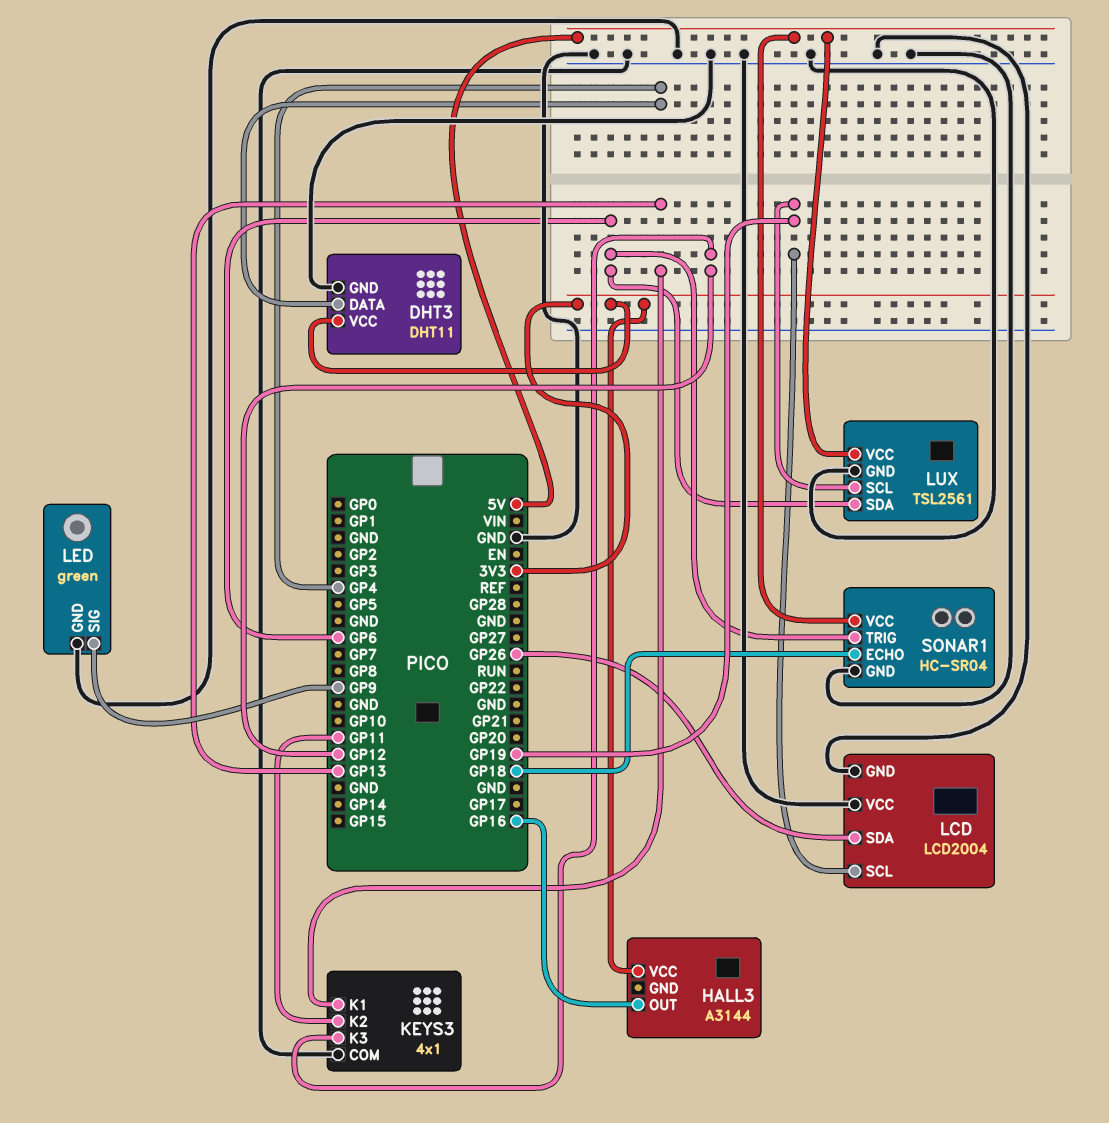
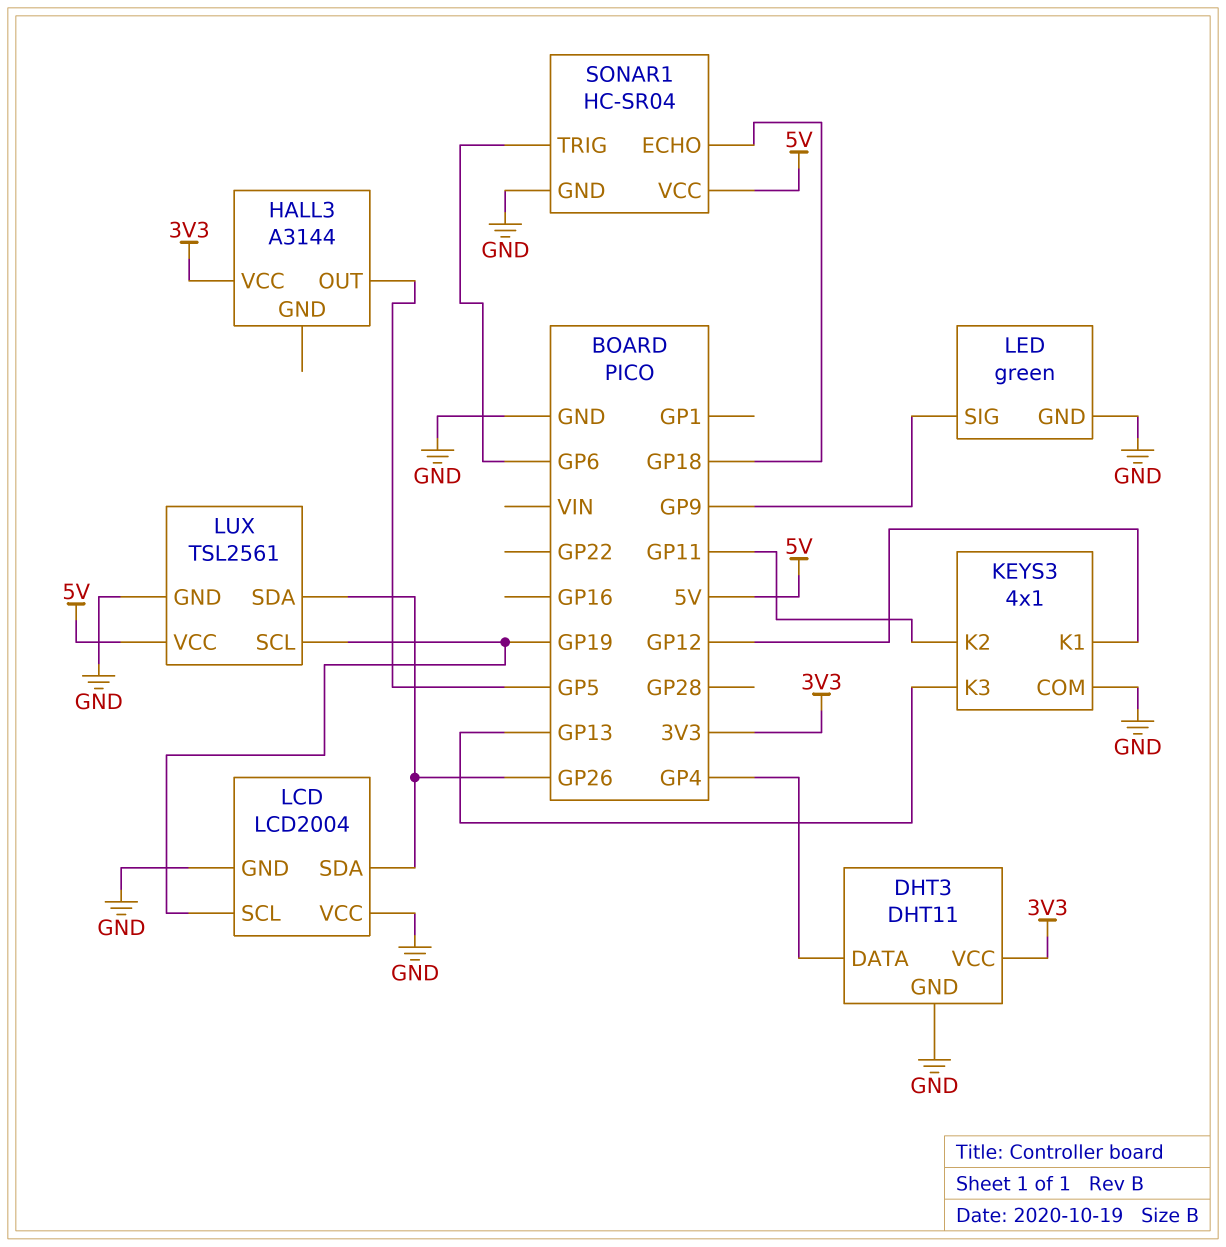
HALL3 pin OUT: GP16 -> GP5
KEYS3 pin K1: GP13 -> GP12
KEYS3 pin K3: GP12 -> GP13
LUX pin SDA: GP6 -> GP26

